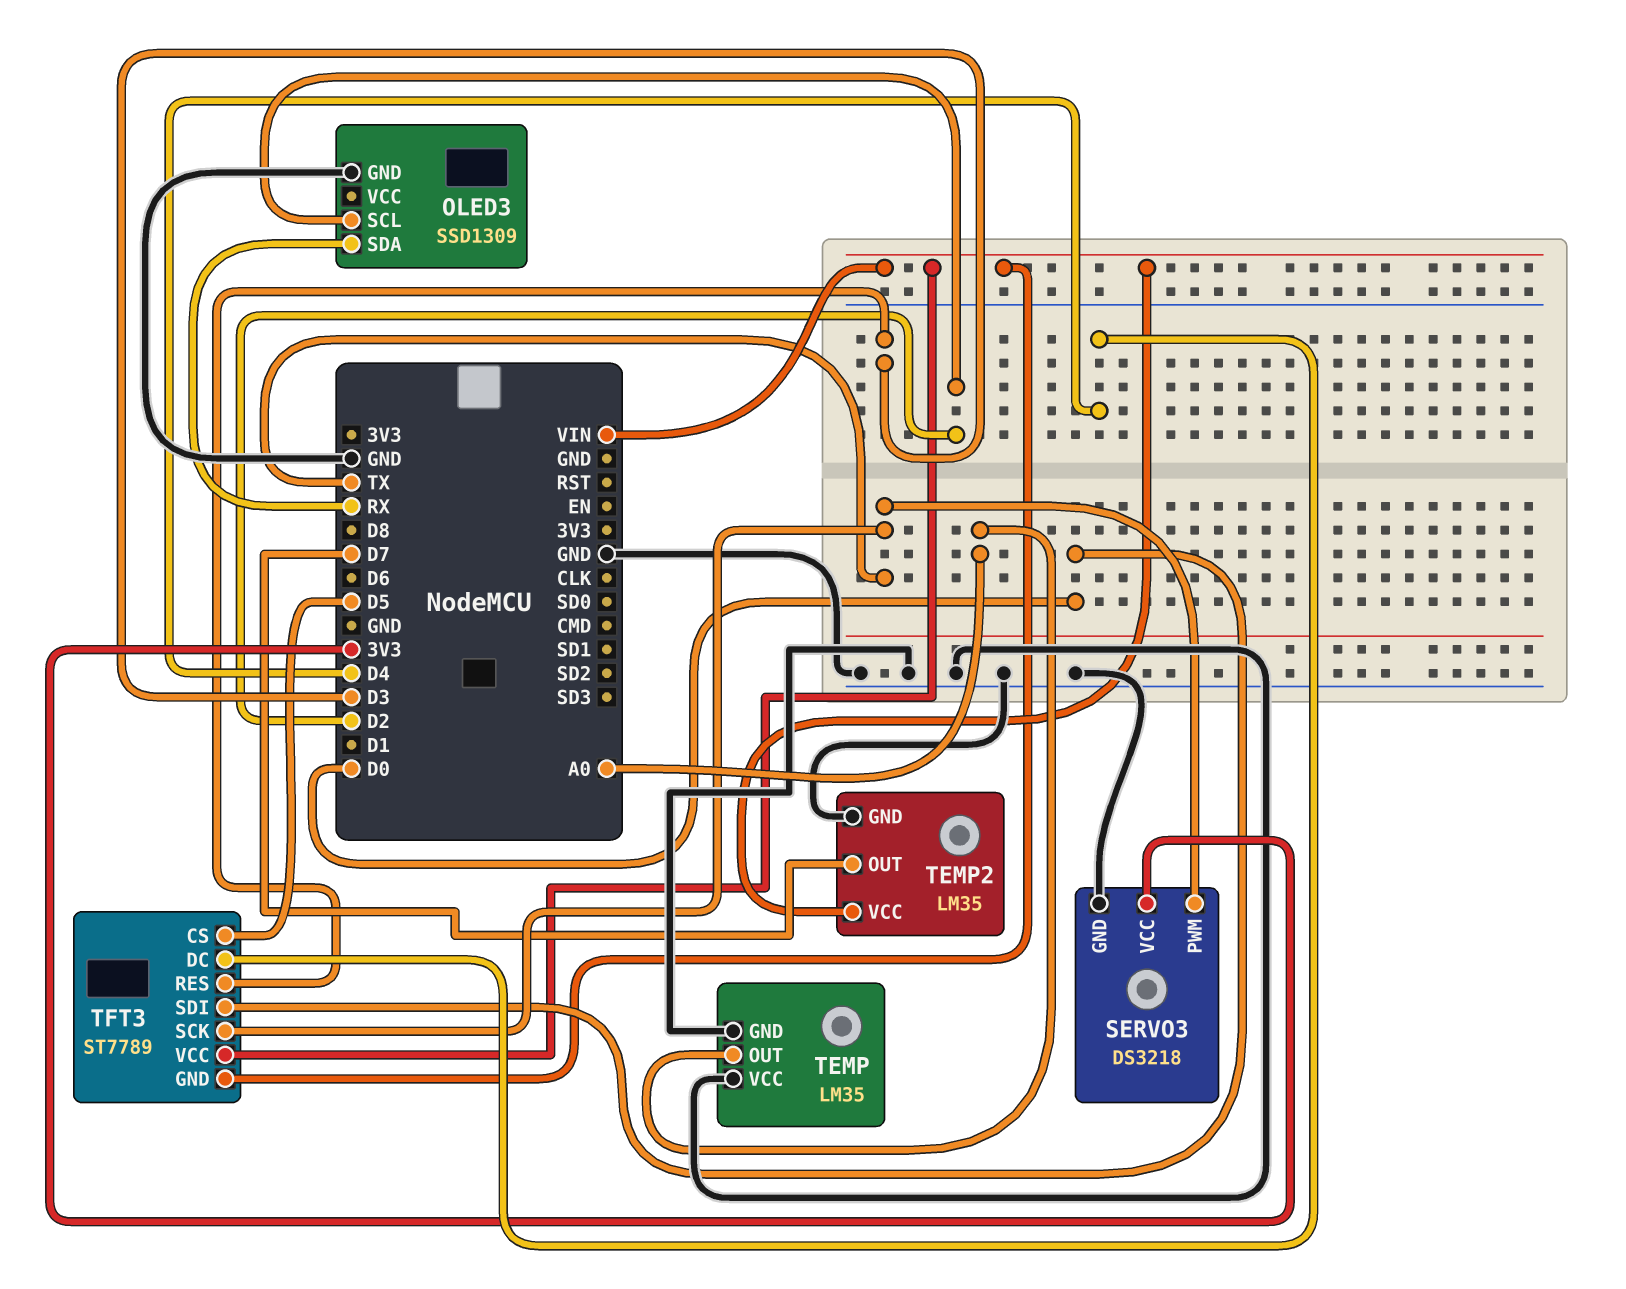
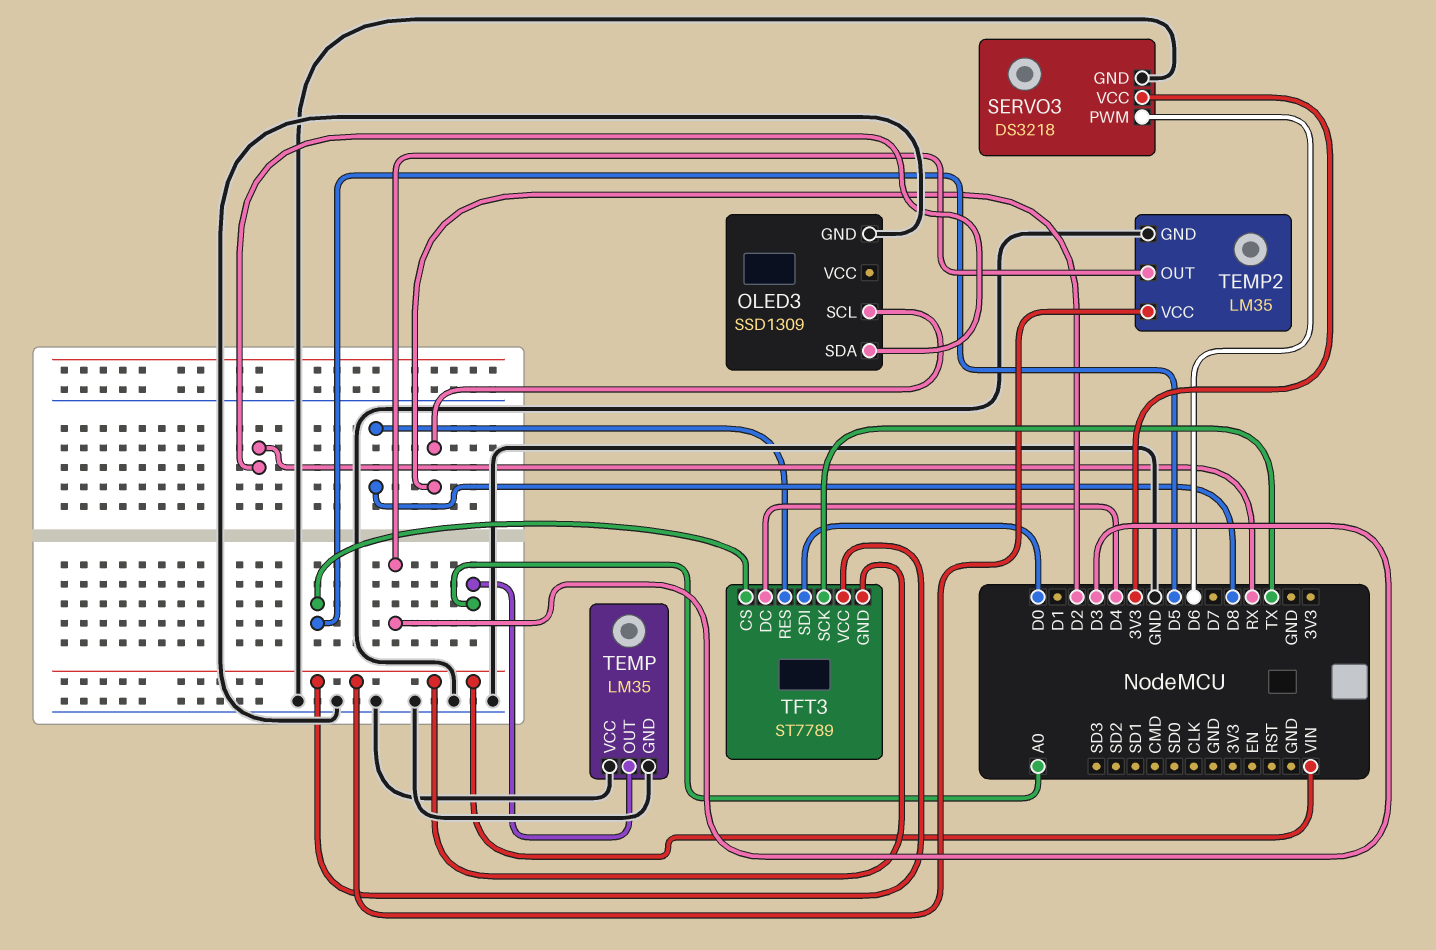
SERVO3 pin PWM: TX -> D6
TEMP2 pin OUT: D7 -> D3
TFT3 pin RES: D3 -> D8

